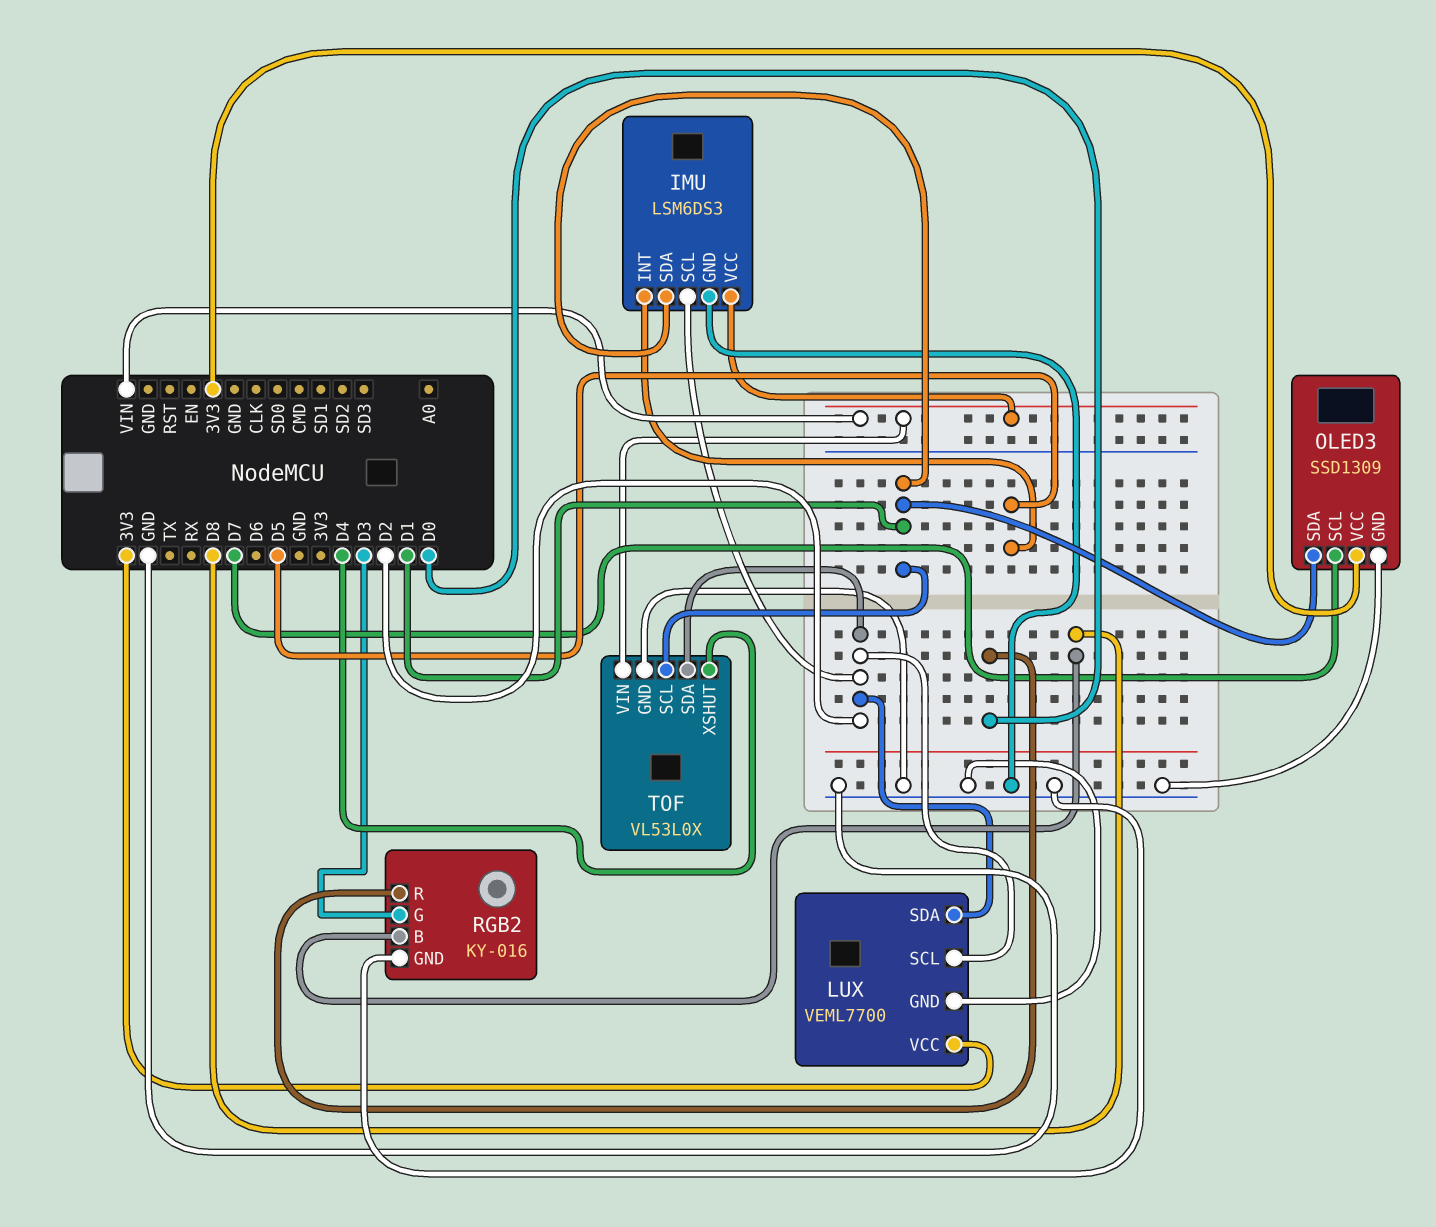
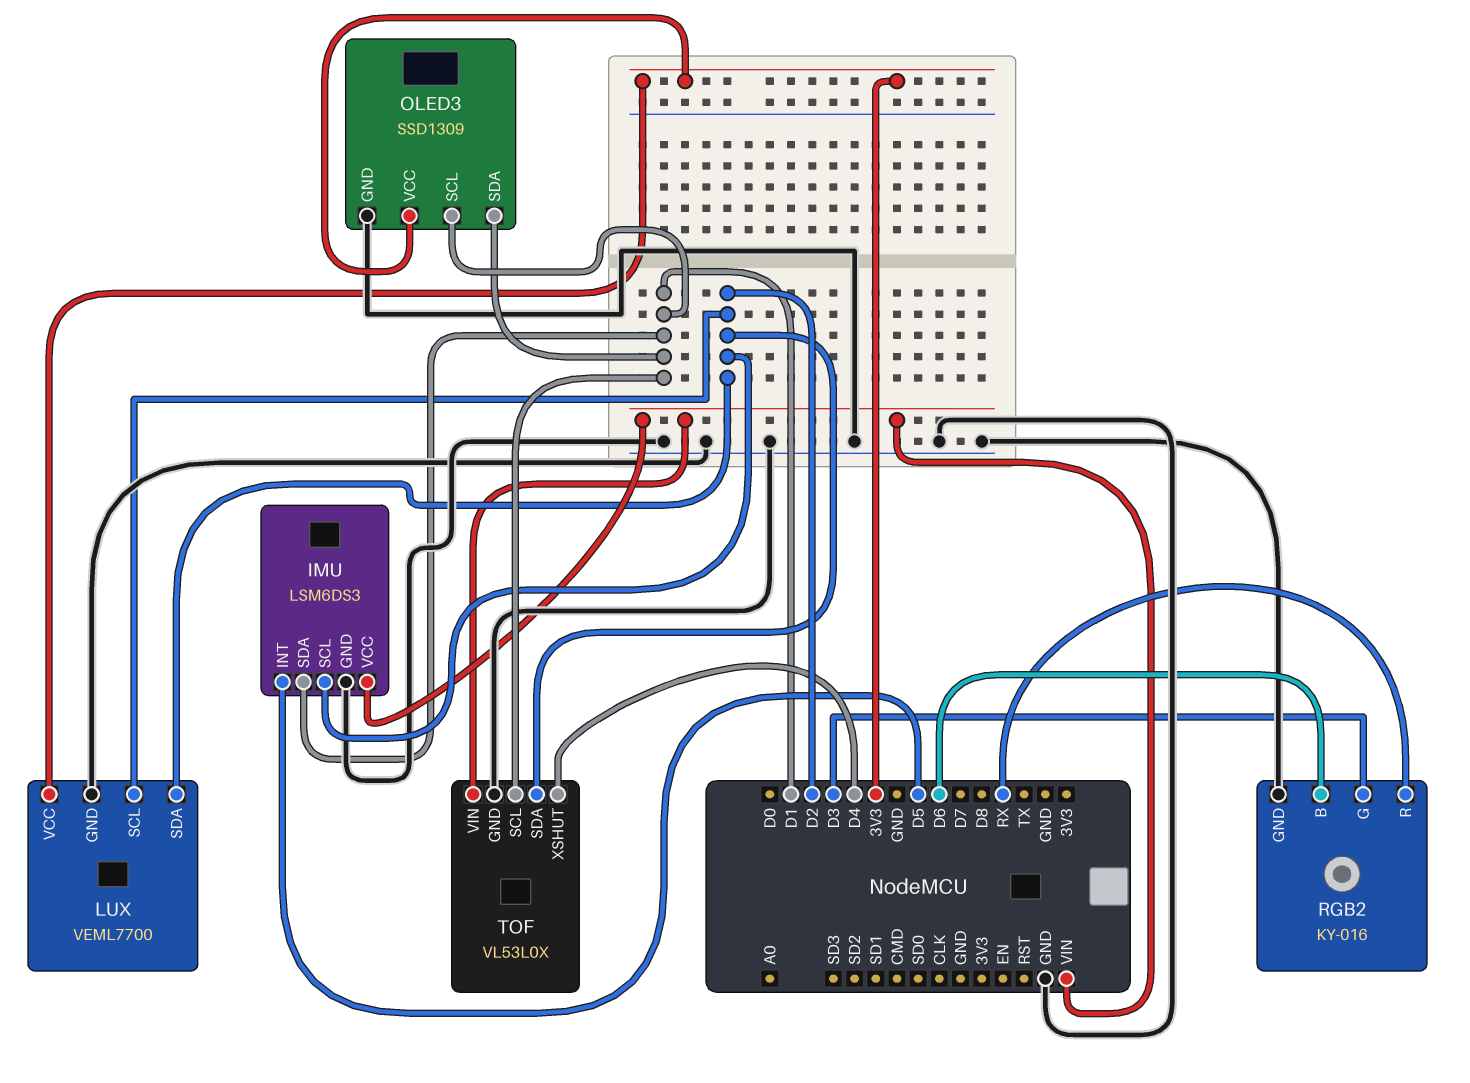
OLED3 pin SCL: D7 -> D1
RGB2 pin B: D8 -> D6
RGB2 pin R: D0 -> RX

